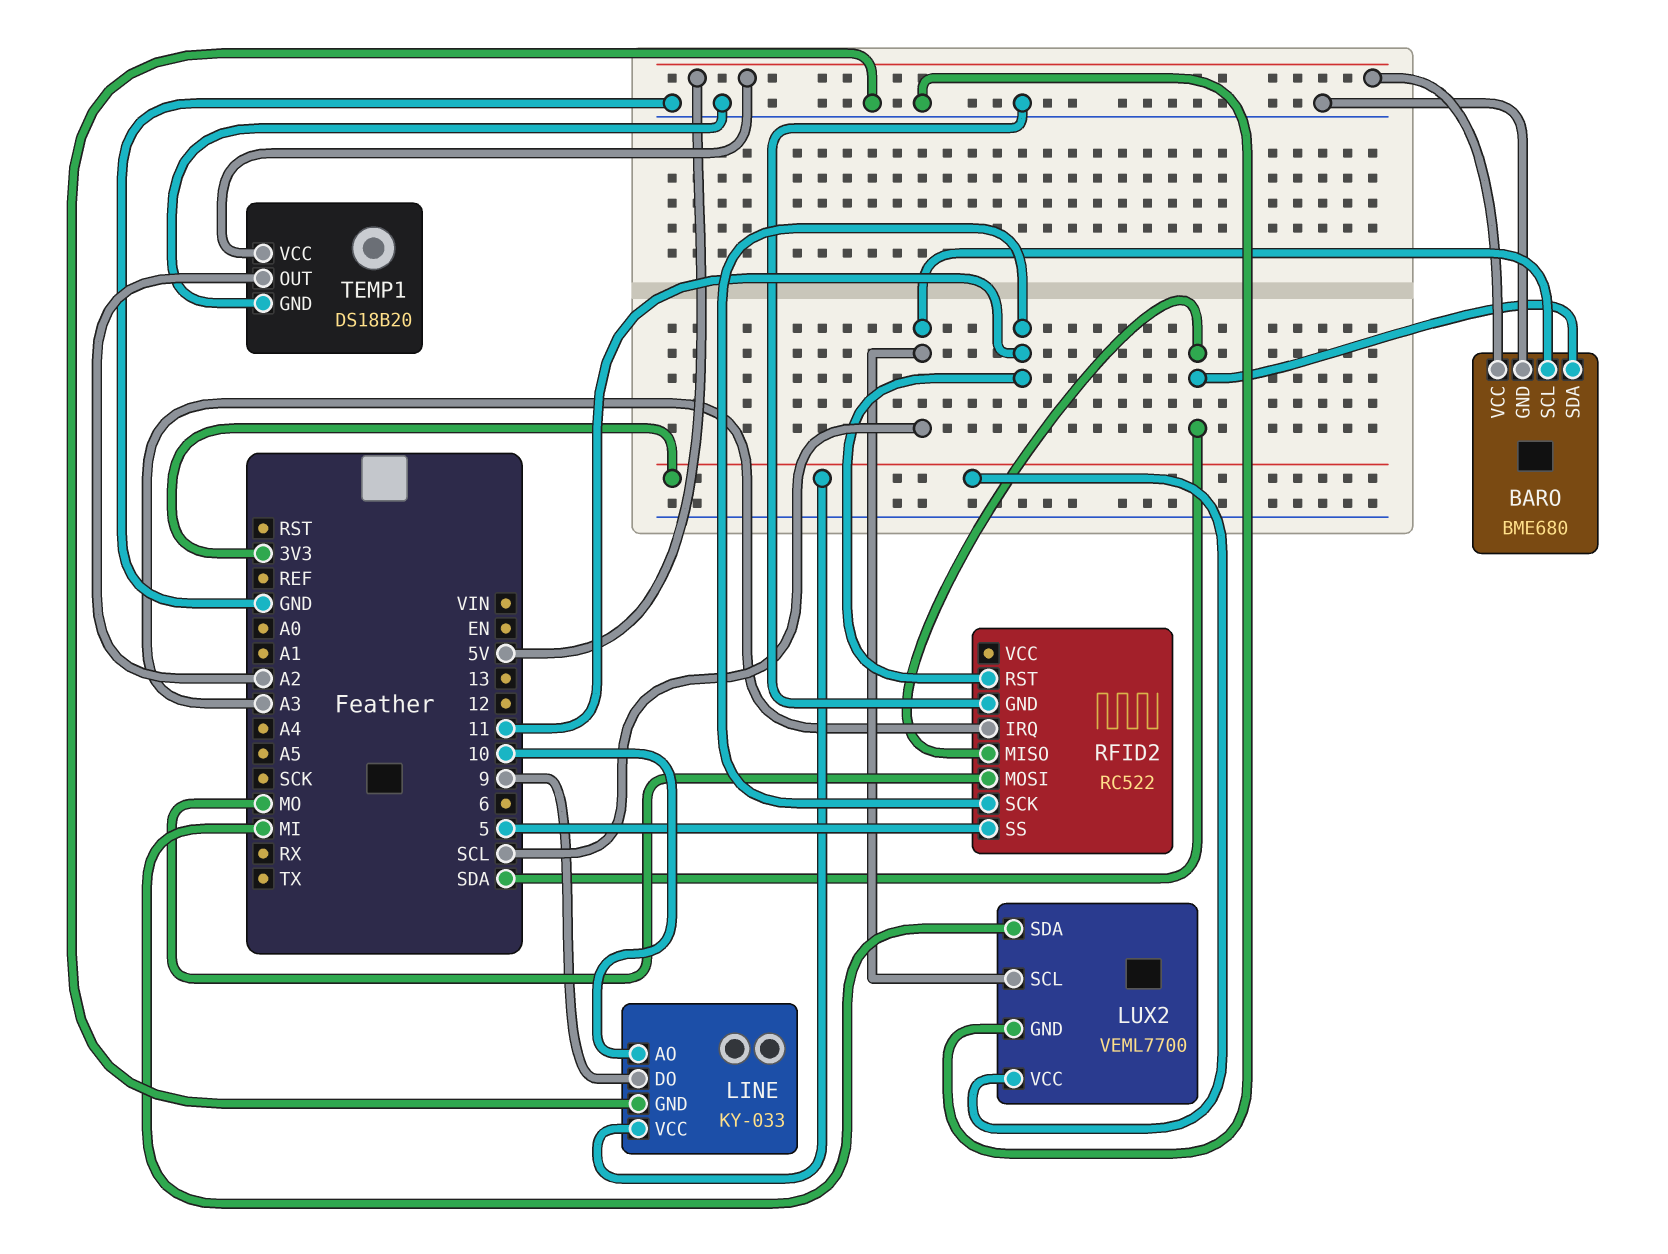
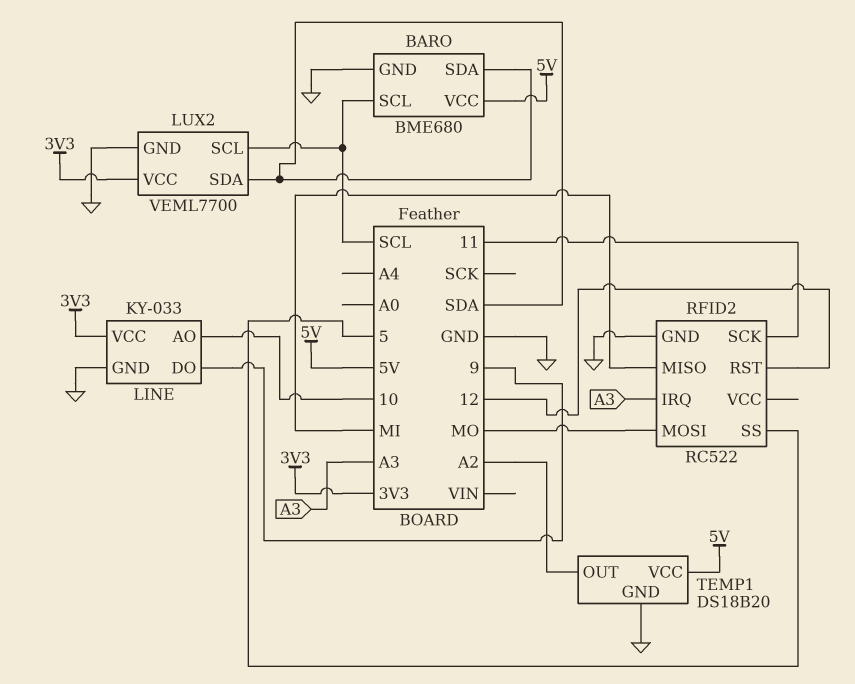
LUX2 pin SDA: MI -> SDA
RFID2 pin MISO: SDA -> MI
RFID2 pin RST: 11 -> 12

